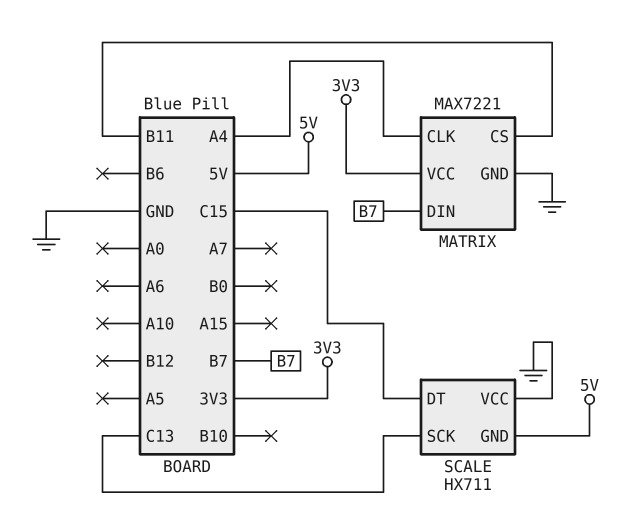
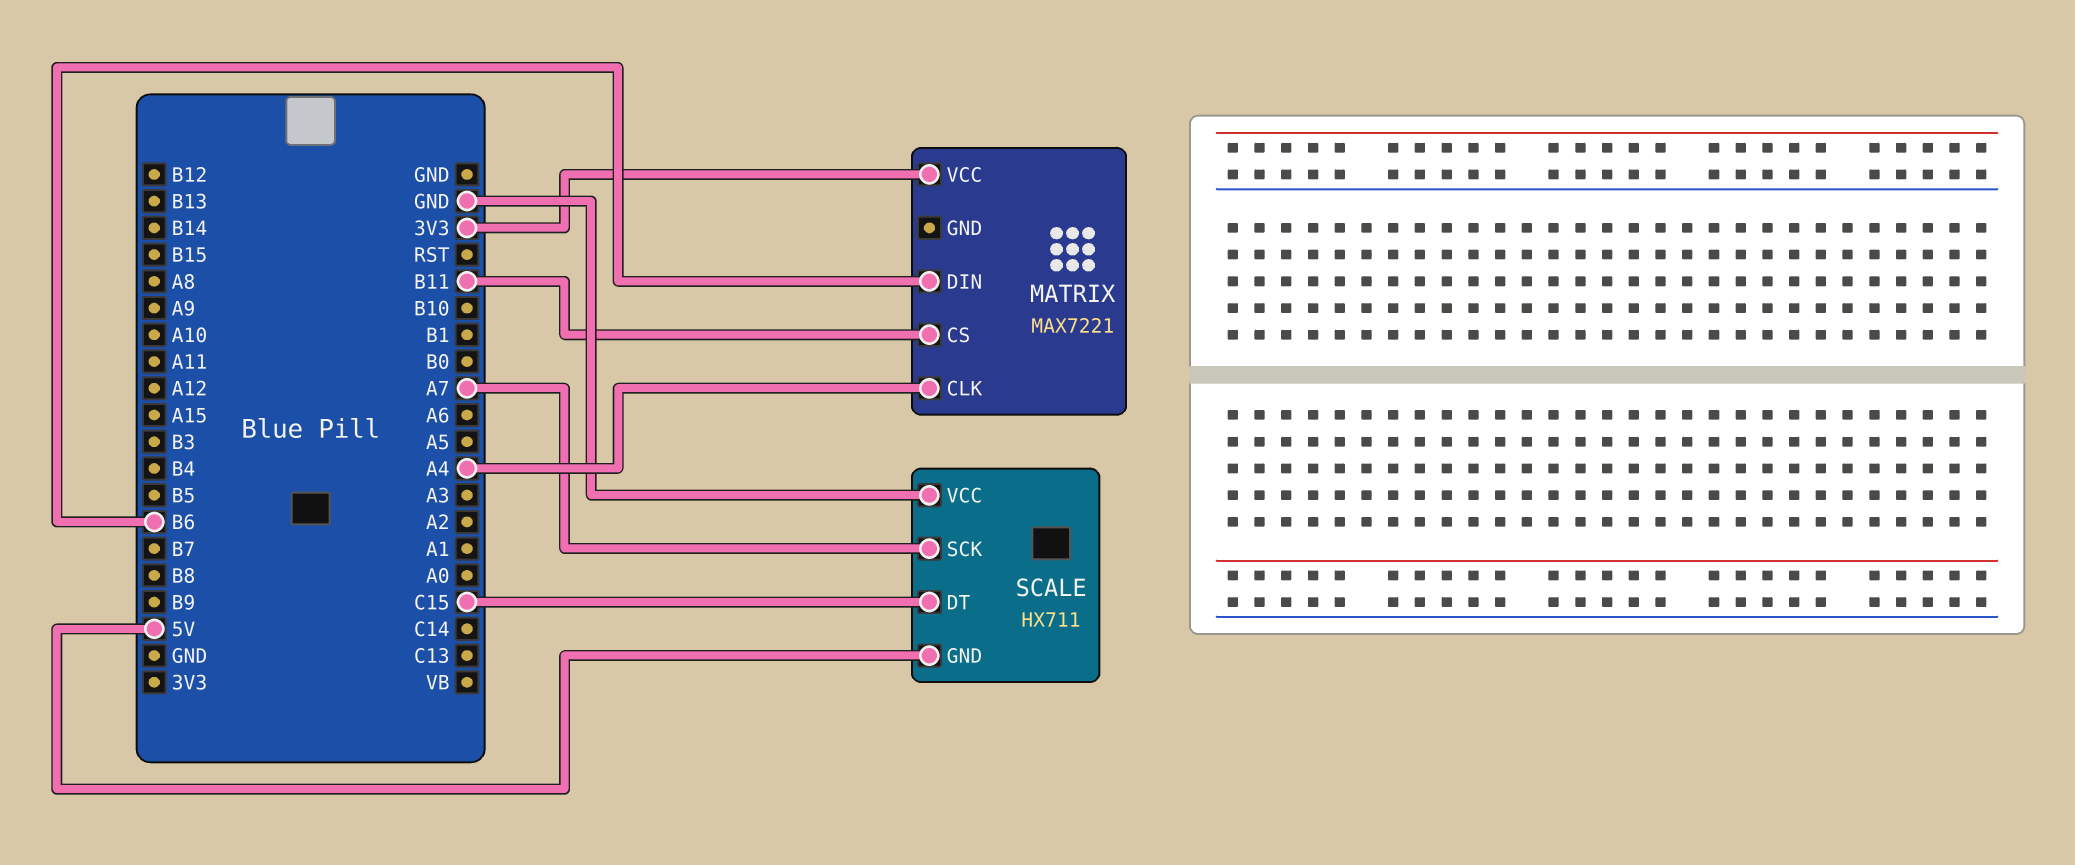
MATRIX pin DIN: B7 -> B6
MATRIX pin GND: GND -> none
SCALE pin SCK: C13 -> A7

